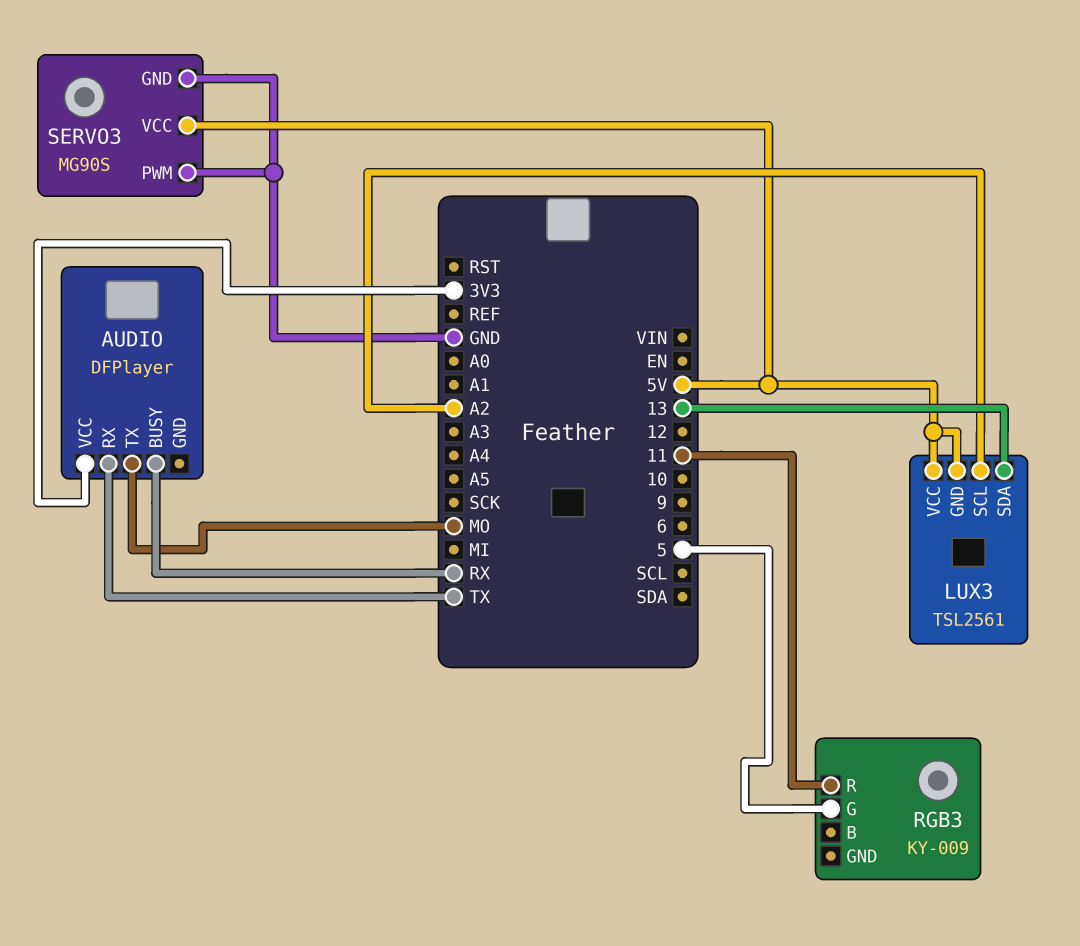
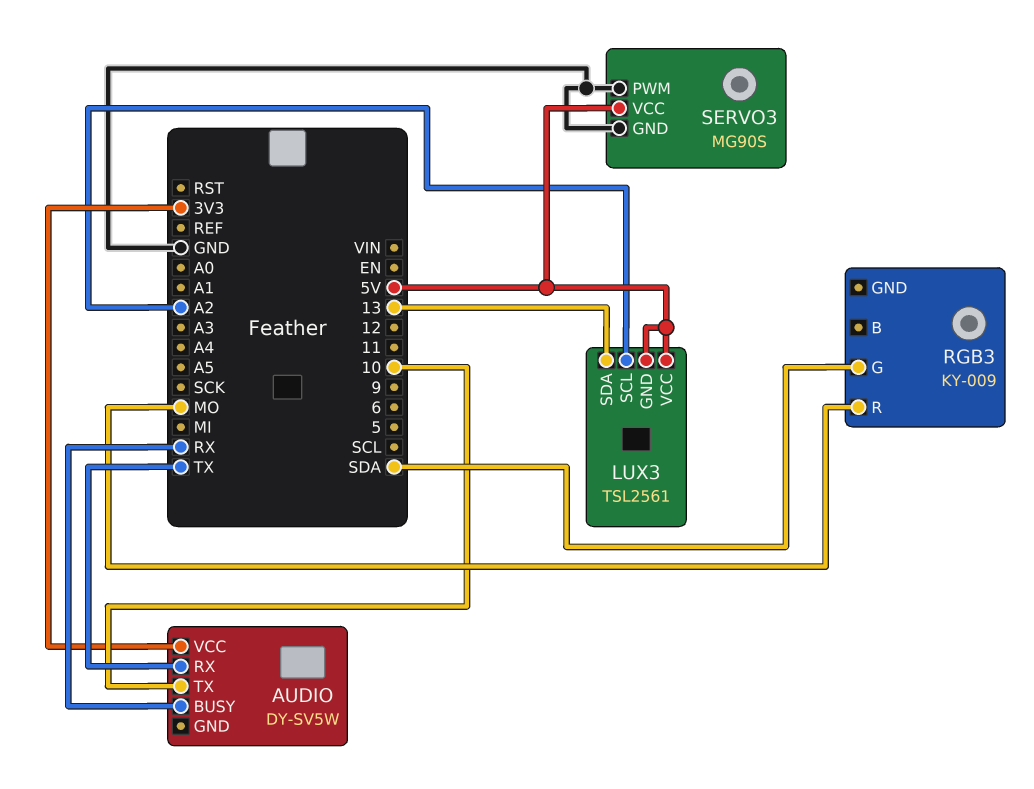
AUDIO: DFPlayer -> DY-SV5W
AUDIO pin TX: MO -> 10
RGB3 pin G: 5 -> SDA
RGB3 pin R: 11 -> MO

